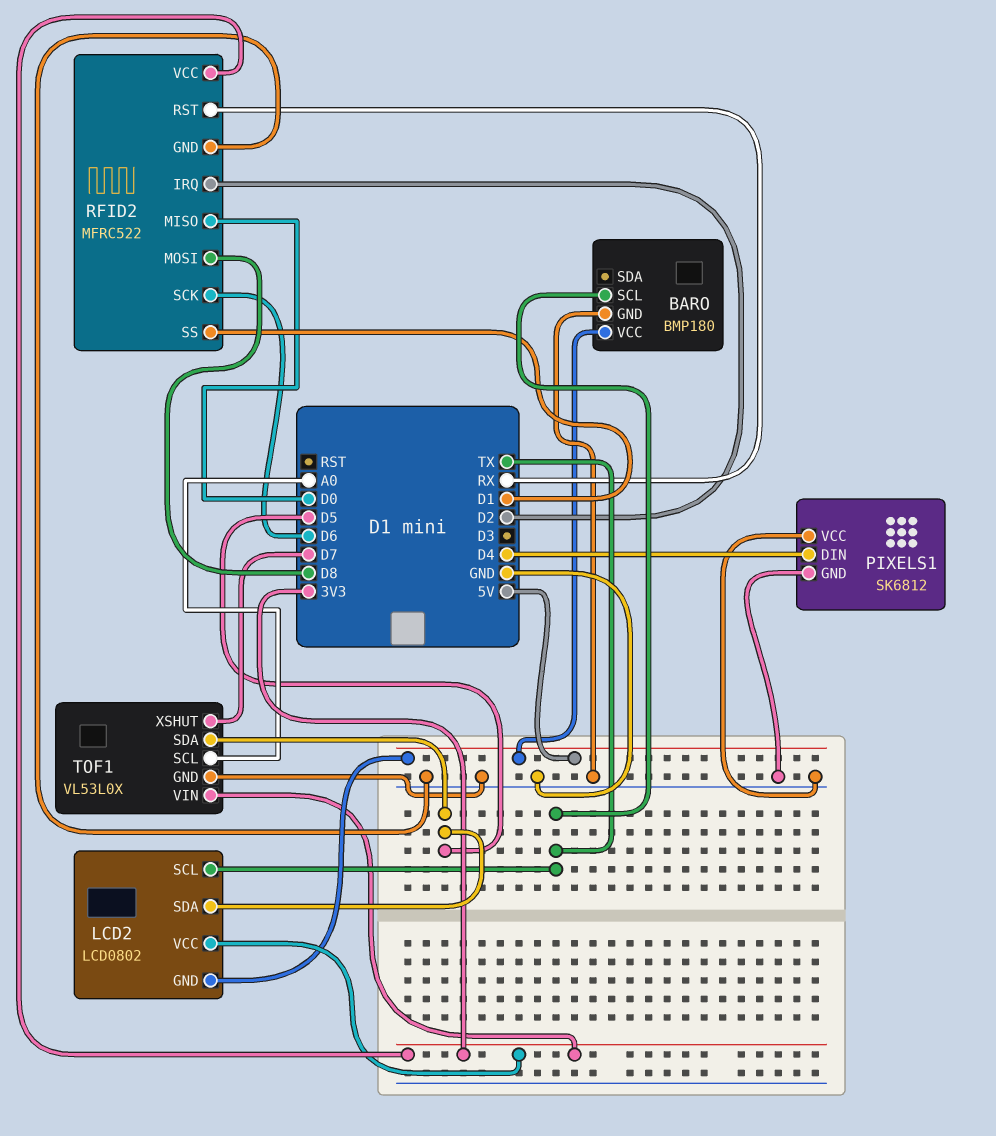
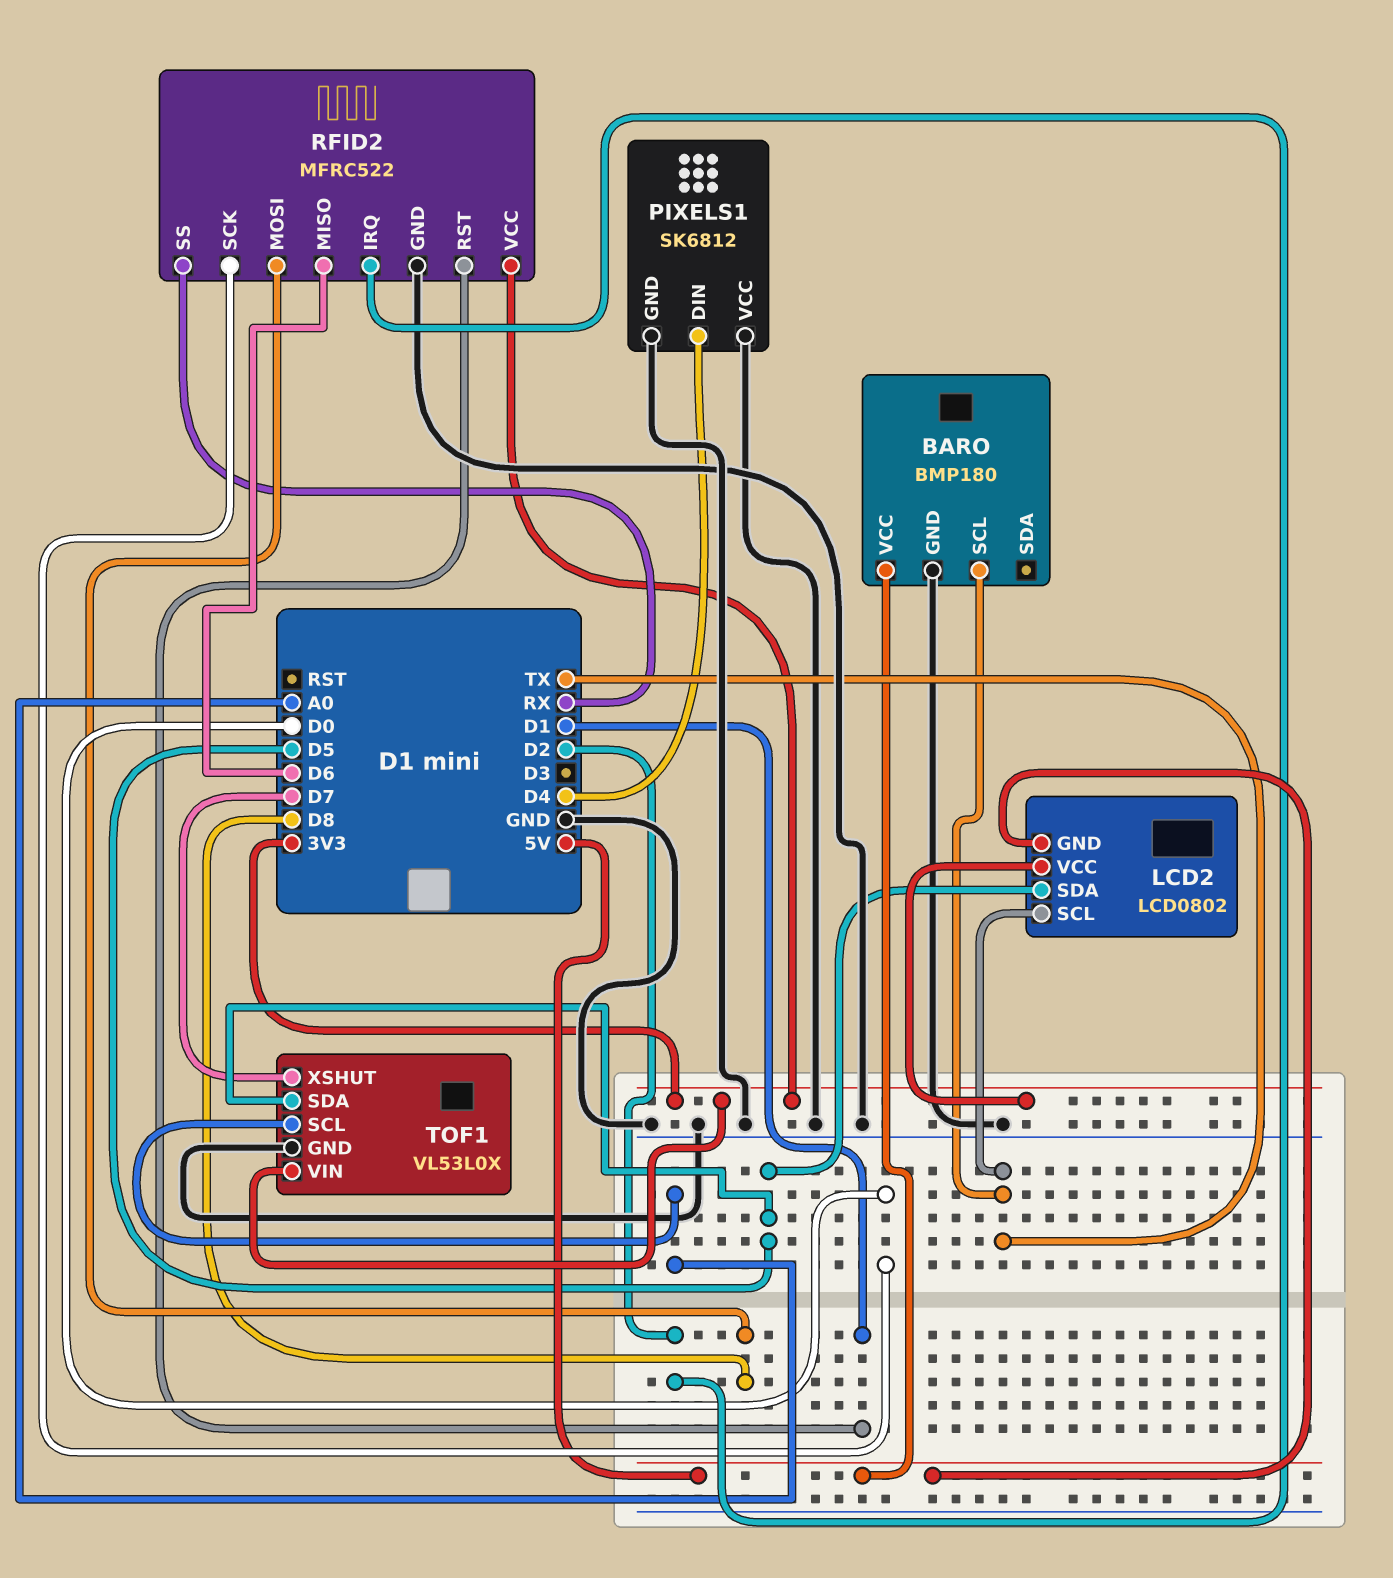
RFID2 pin MISO: D0 -> D6
RFID2 pin RST: RX -> D1
RFID2 pin SCK: D6 -> D0
RFID2 pin SS: D1 -> RX

